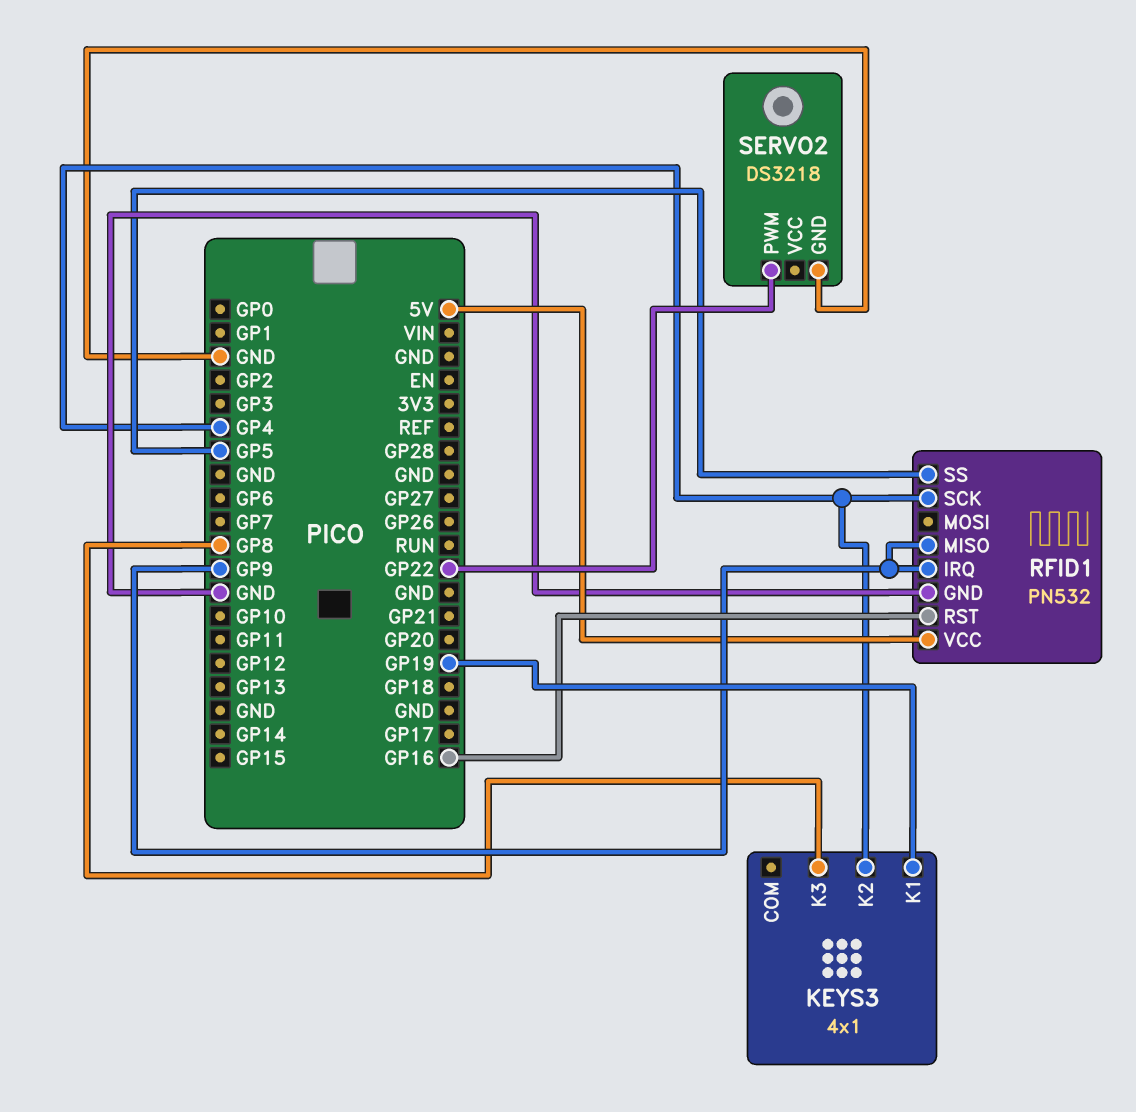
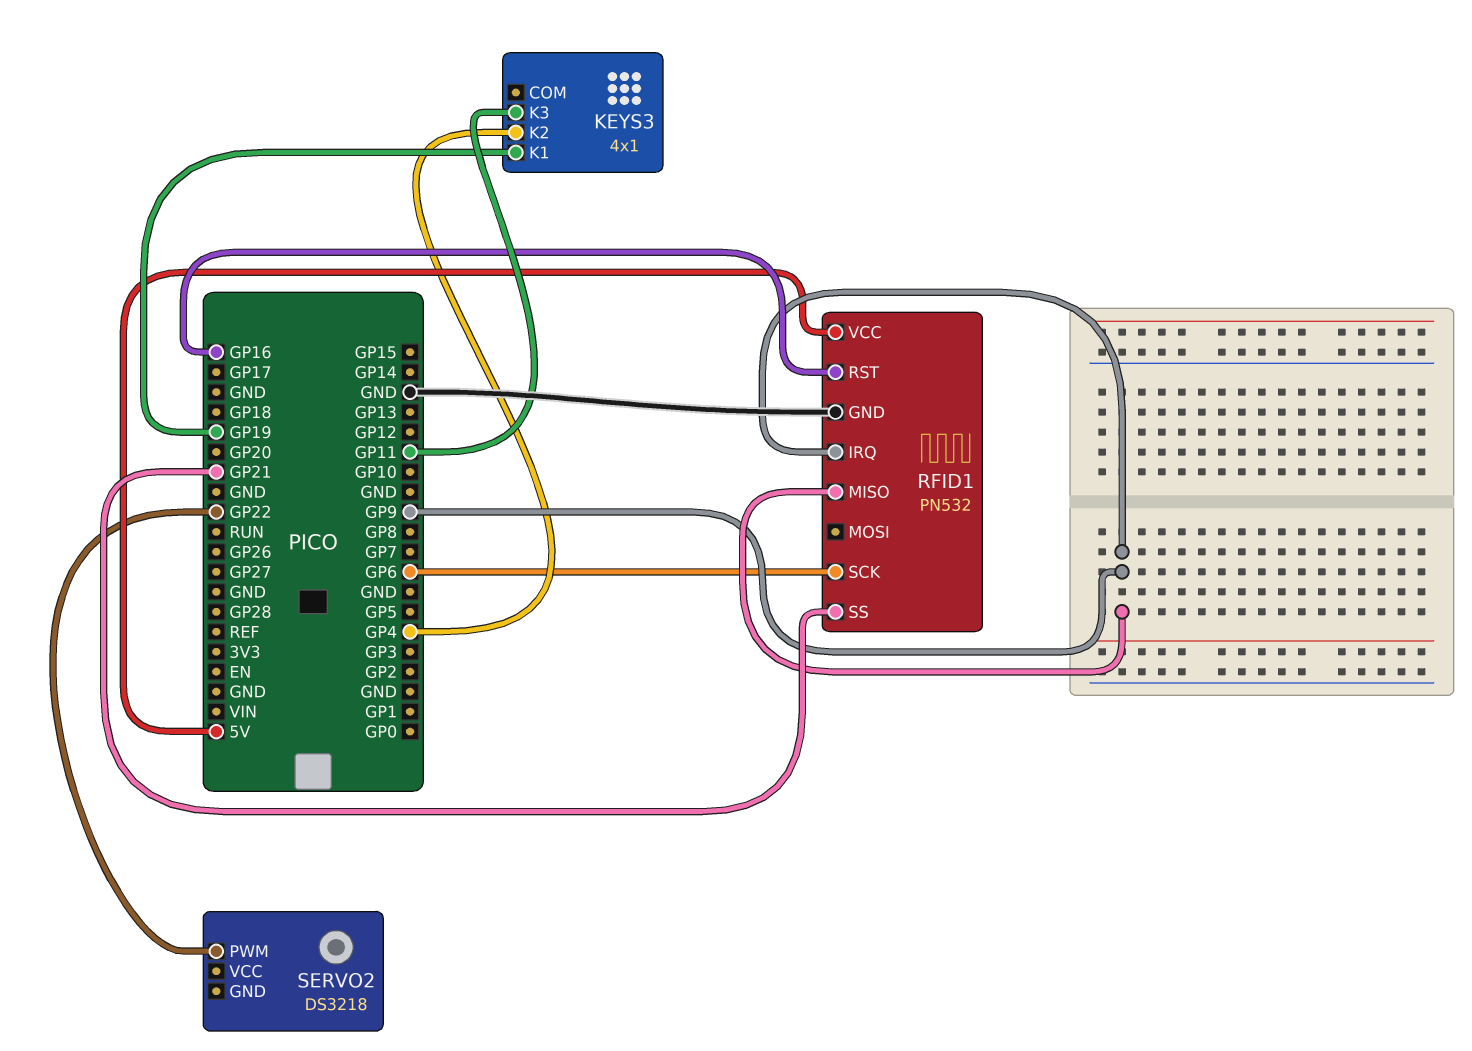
KEYS3 pin K3: GP8 -> GP11
RFID1 pin SCK: GP4 -> GP6
RFID1 pin SS: GP5 -> GP21
SERVO2 pin GND: GND -> none

